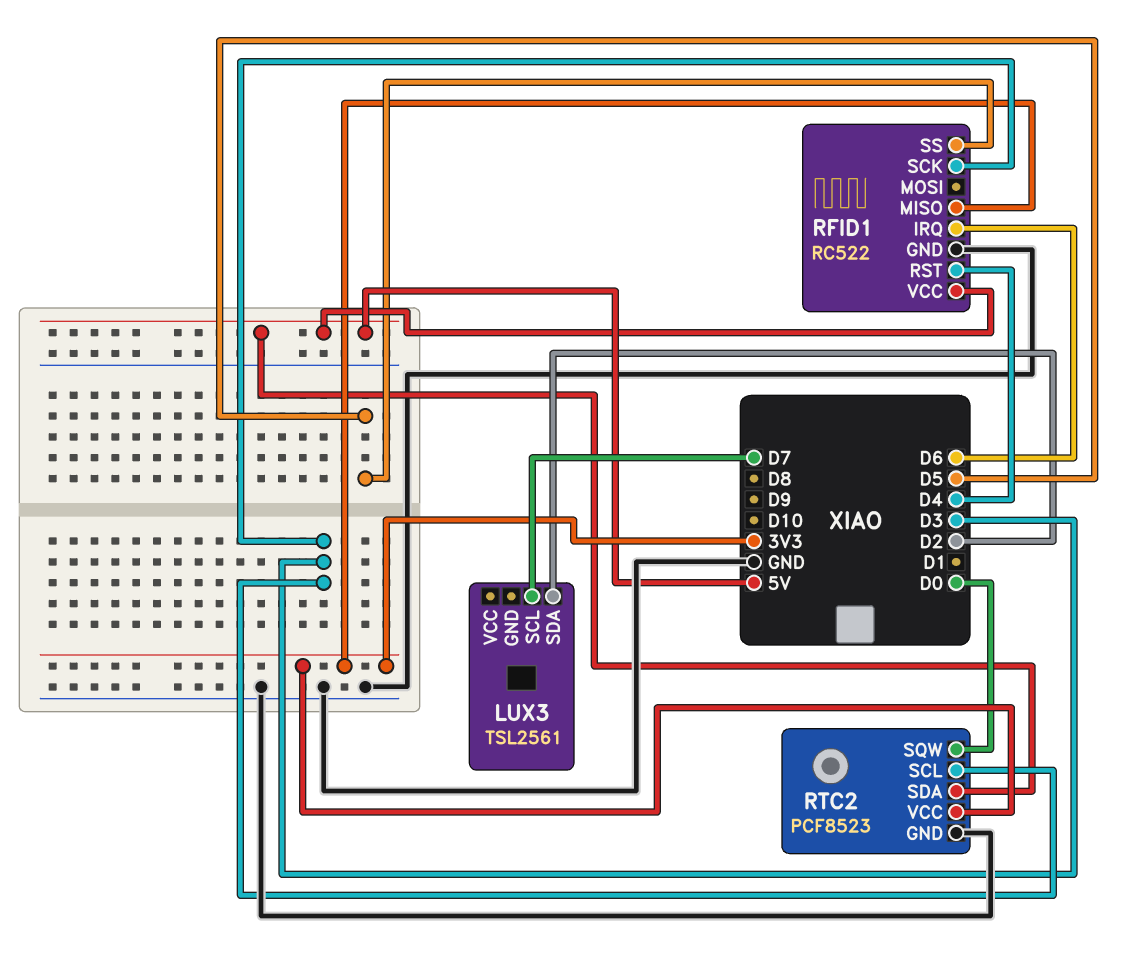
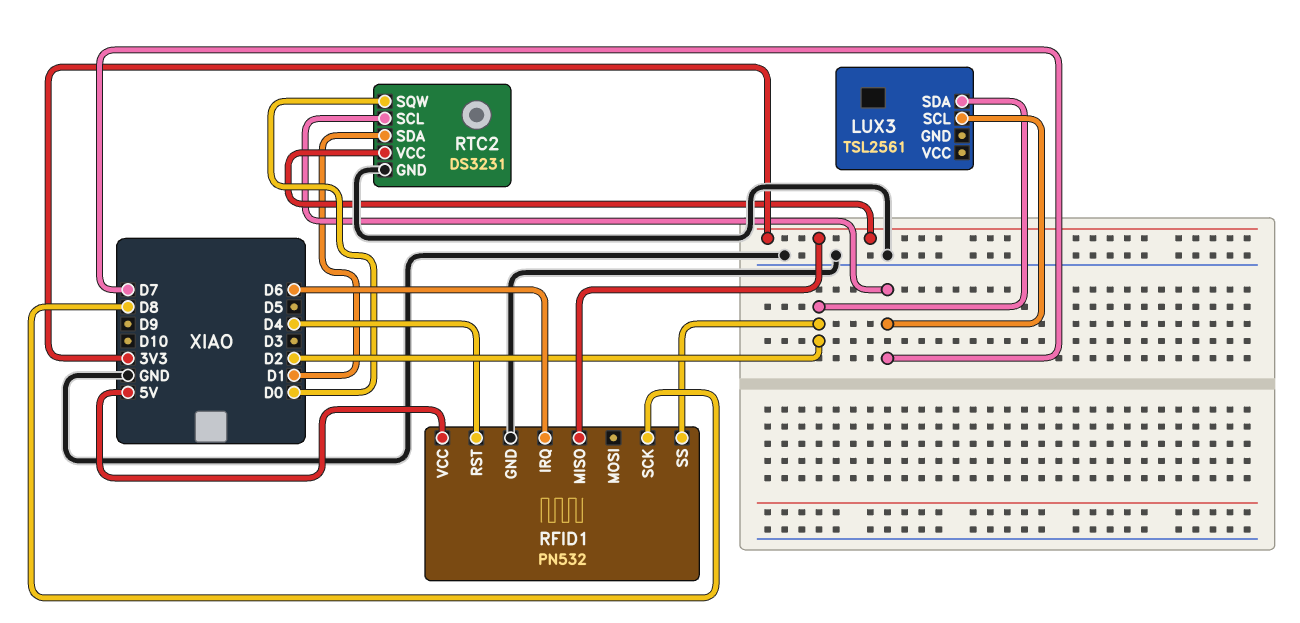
RFID1: RC522 -> PN532
RFID1 pin SCK: D3 -> D8
RFID1 pin SS: D5 -> D2
RTC2: PCF8523 -> DS3231
RTC2 pin SCL: D3 -> D7
RTC2 pin SDA: 5V -> D1

